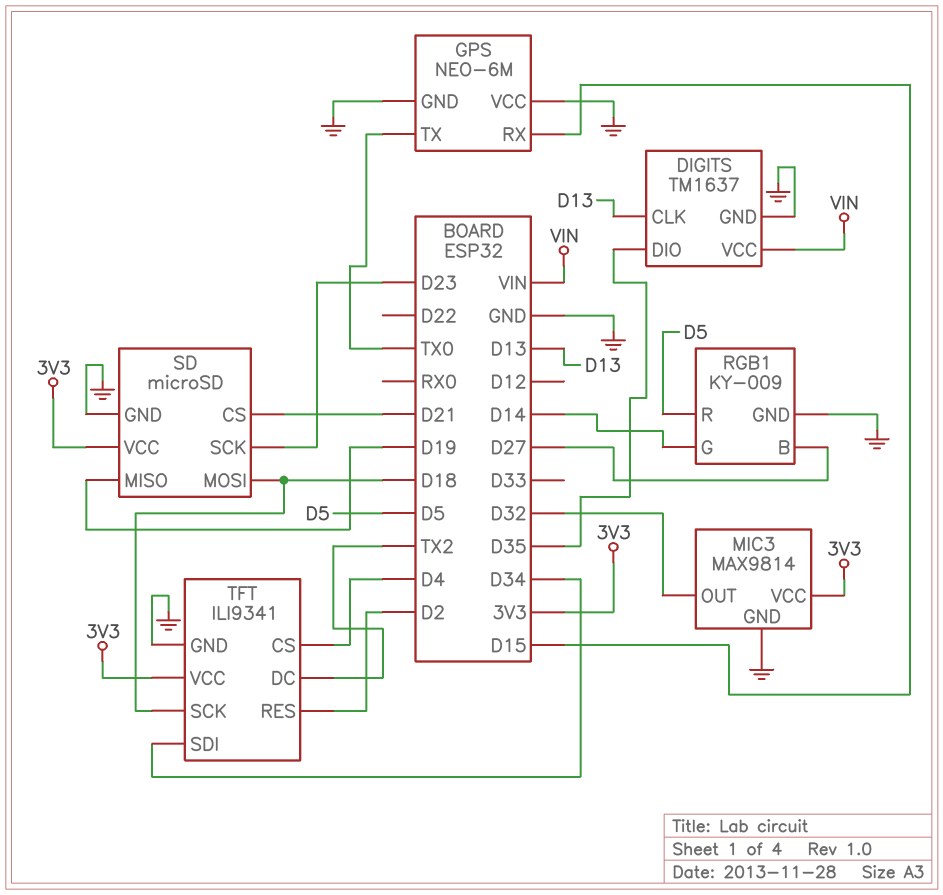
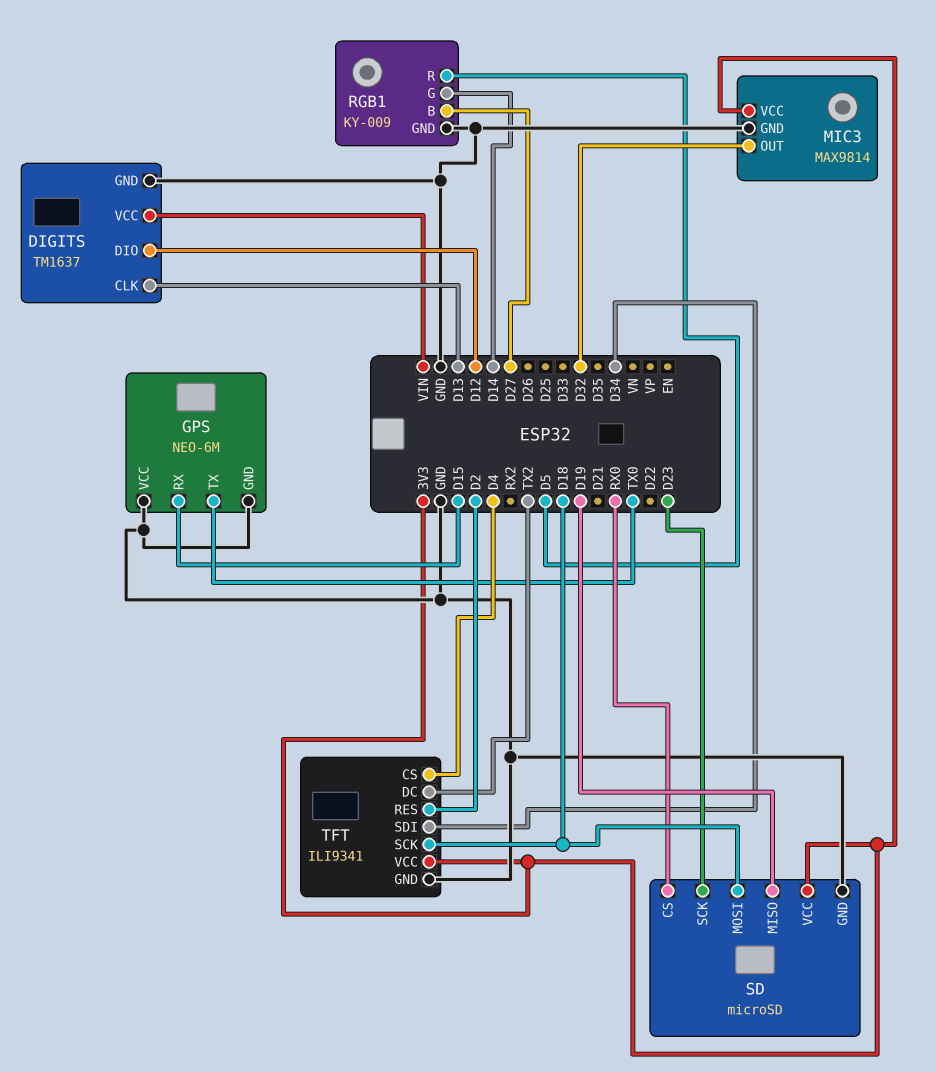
DIGITS pin DIO: D35 -> D12
SD pin CS: D21 -> RX0

